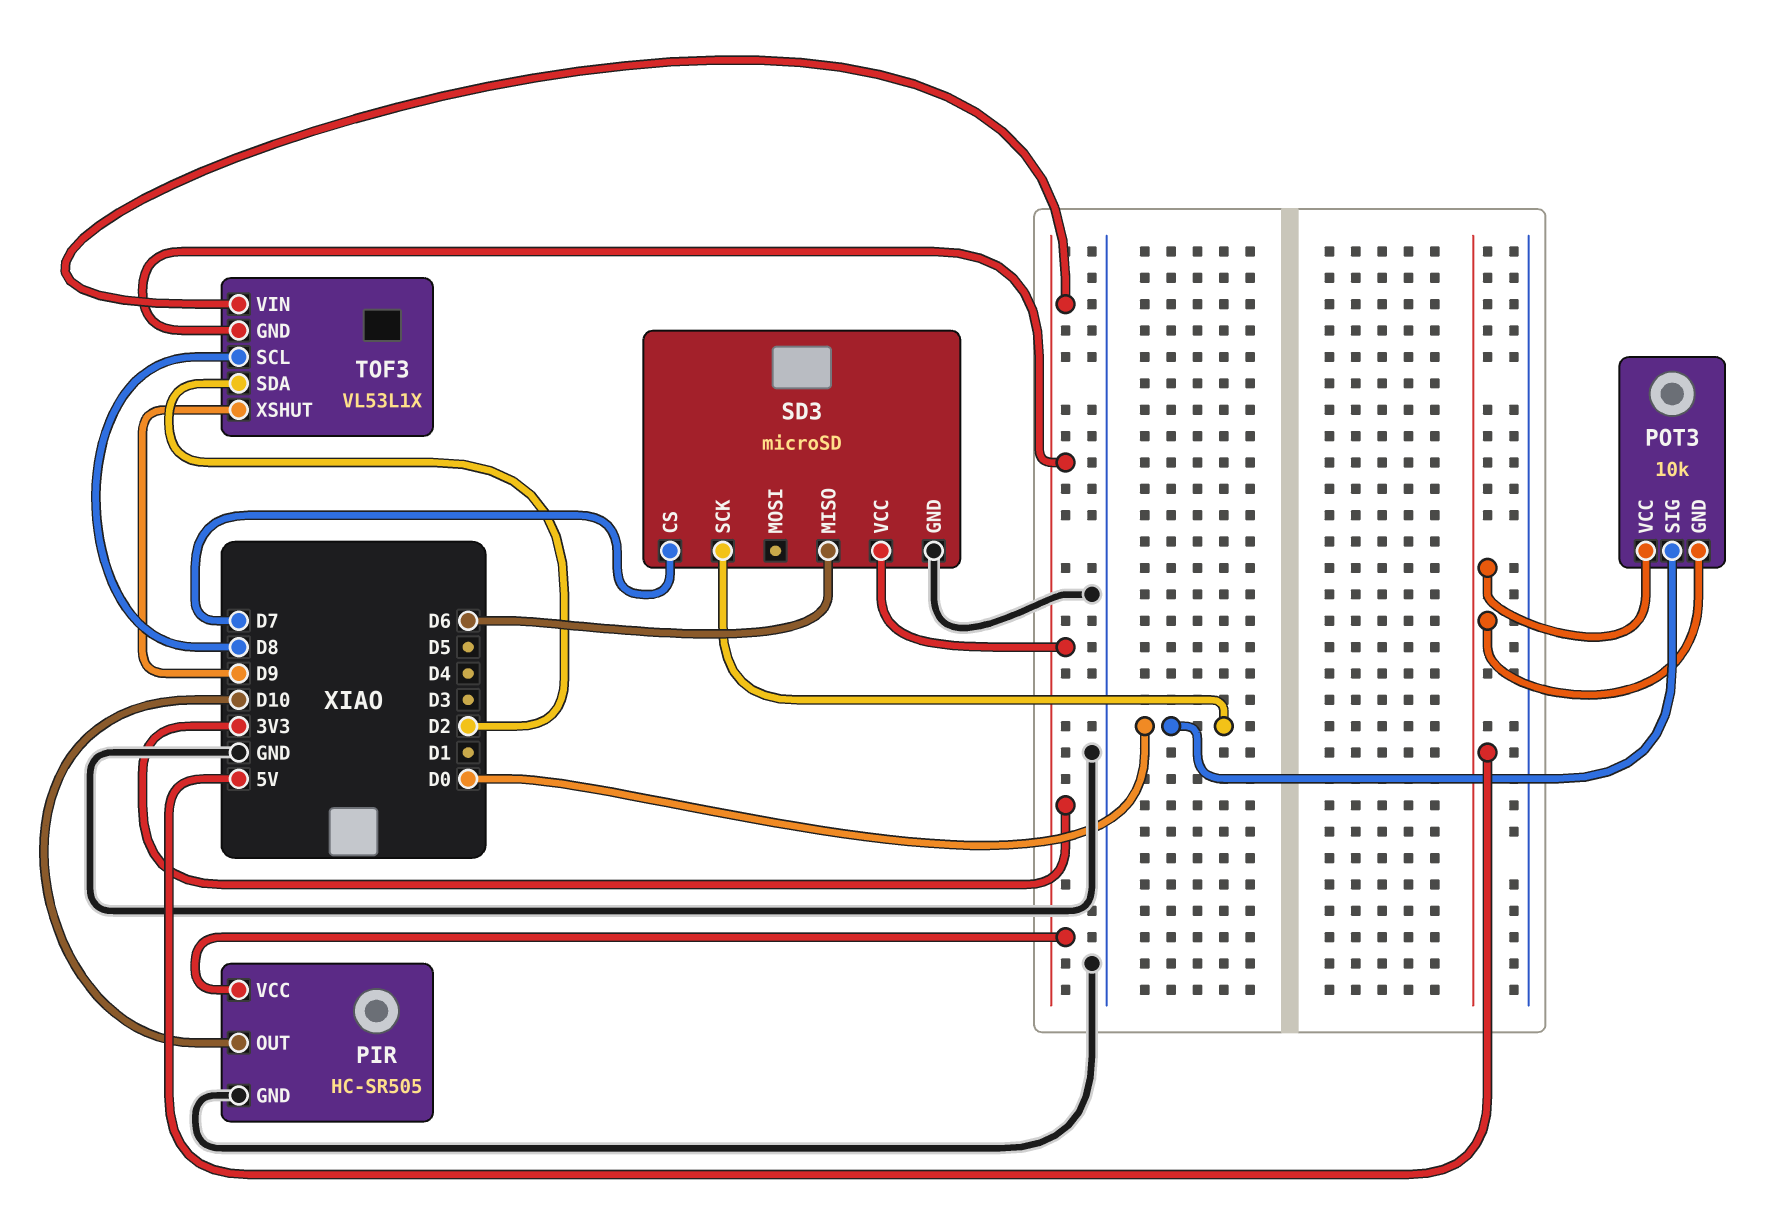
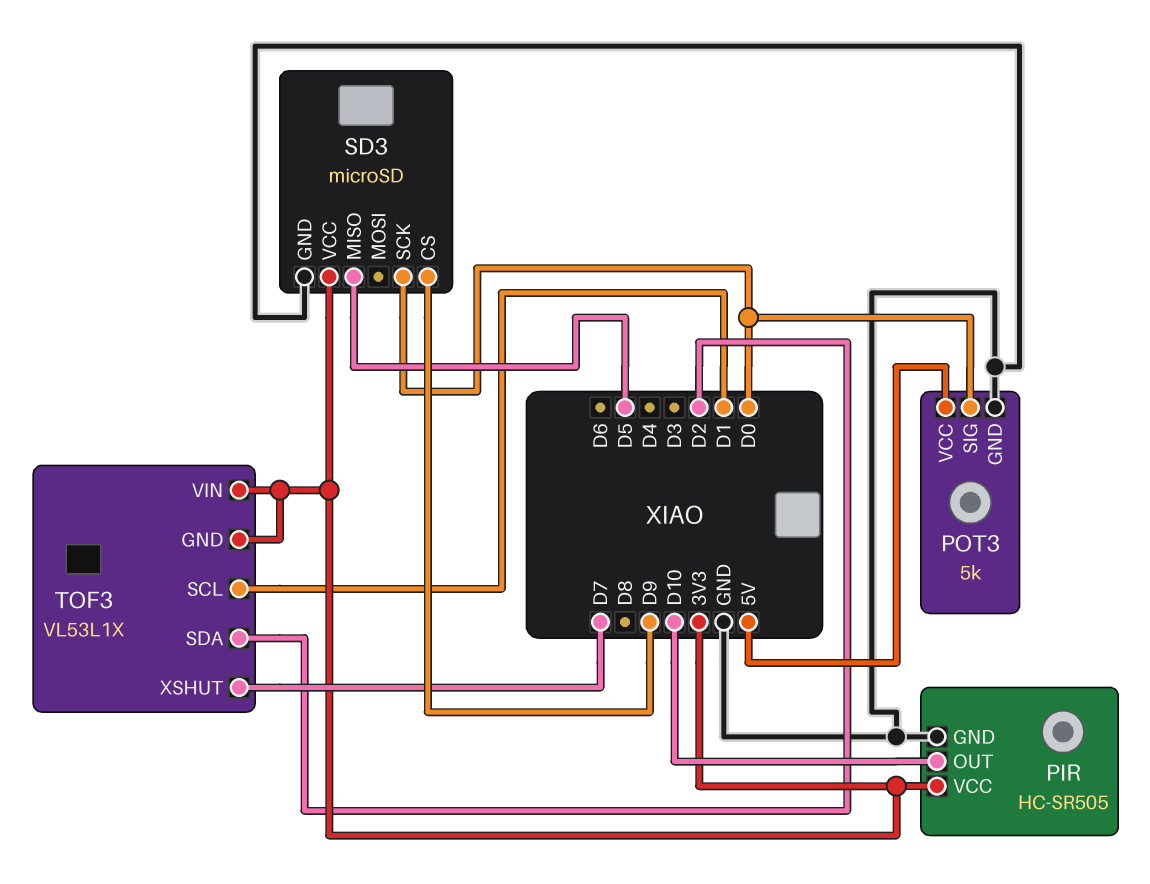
POT3: 10k -> 5k
POT3 pin GND: 5V -> GND
SD3 pin CS: D7 -> D9
SD3 pin MISO: D6 -> D5
TOF3 pin SCL: D8 -> D1
TOF3 pin XSHUT: D9 -> D7

